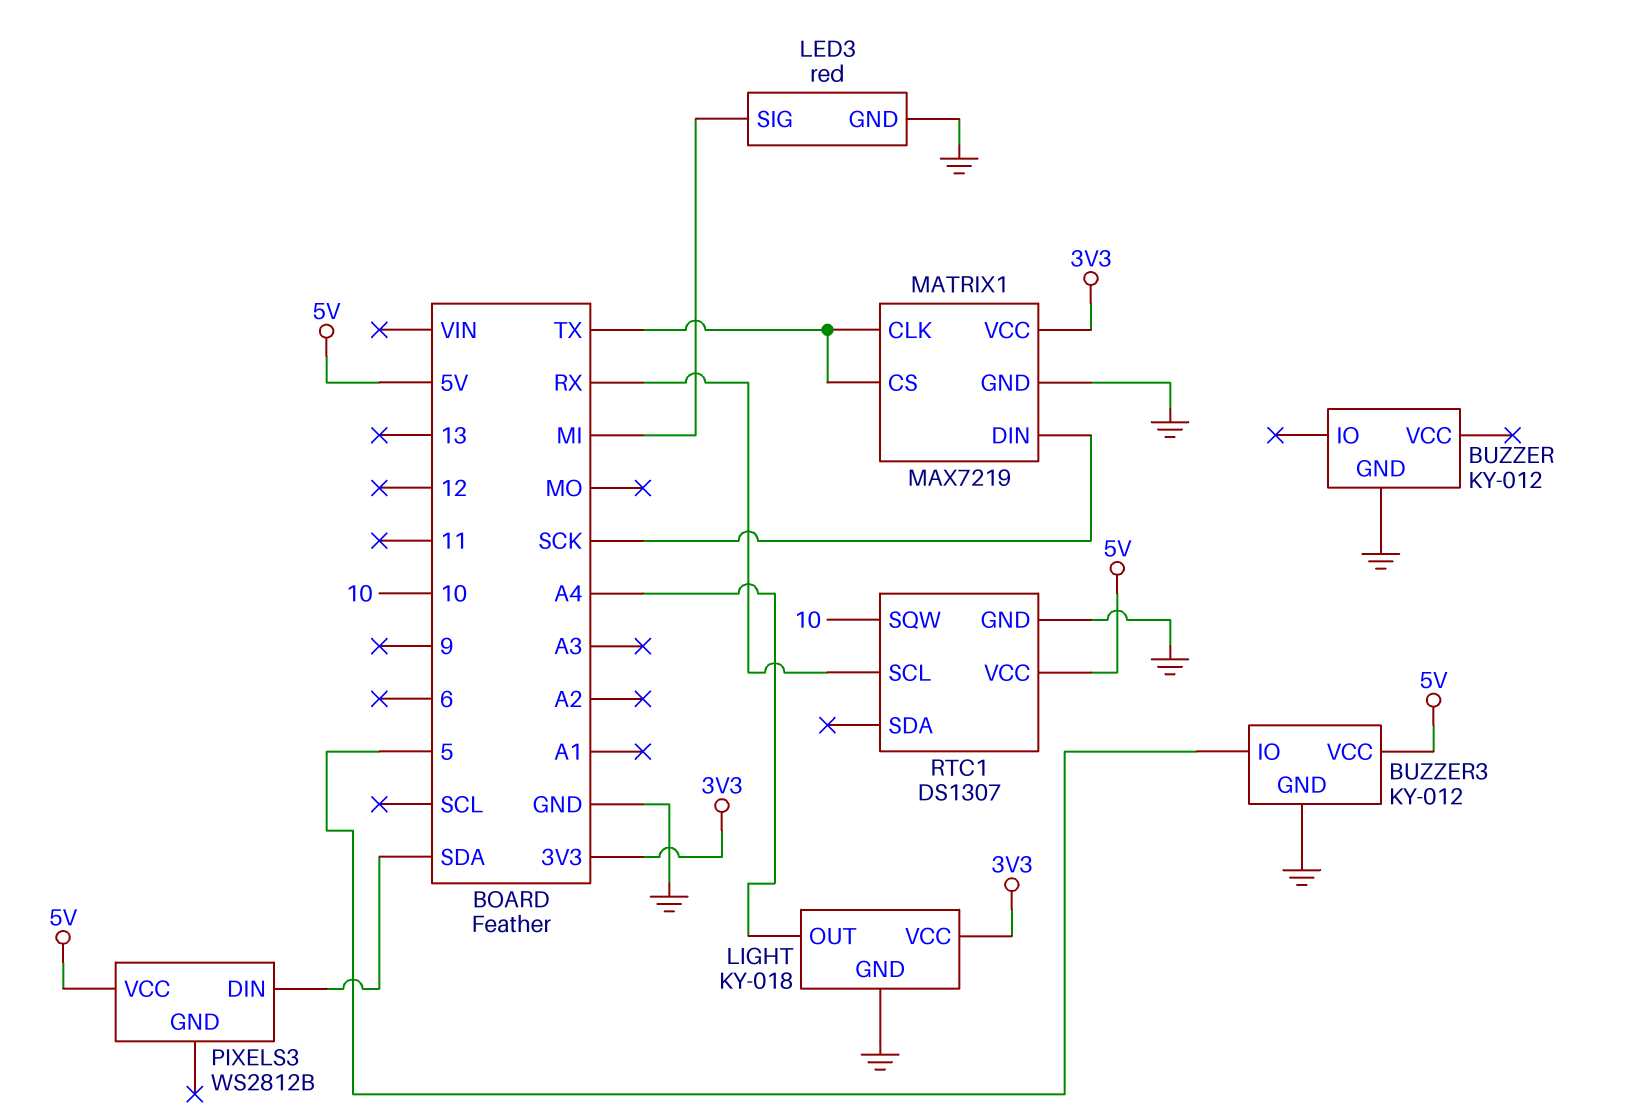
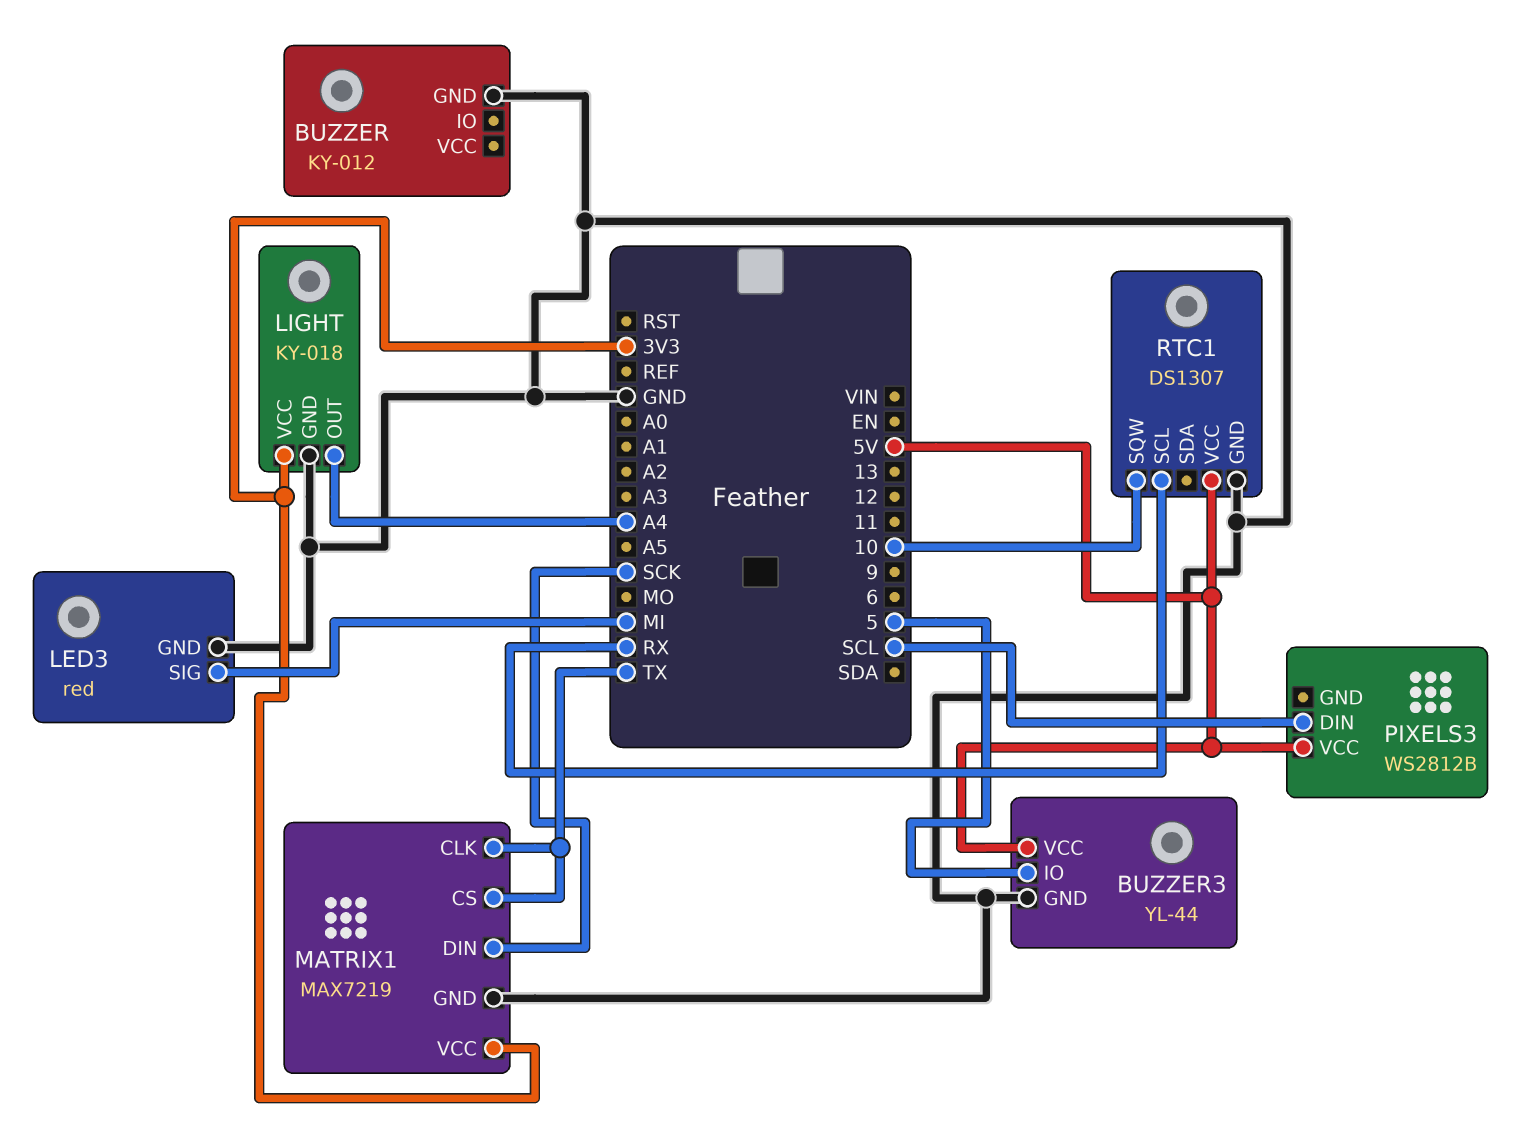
BUZZER3: KY-012 -> YL-44
PIXELS3 pin DIN: SDA -> SCL

